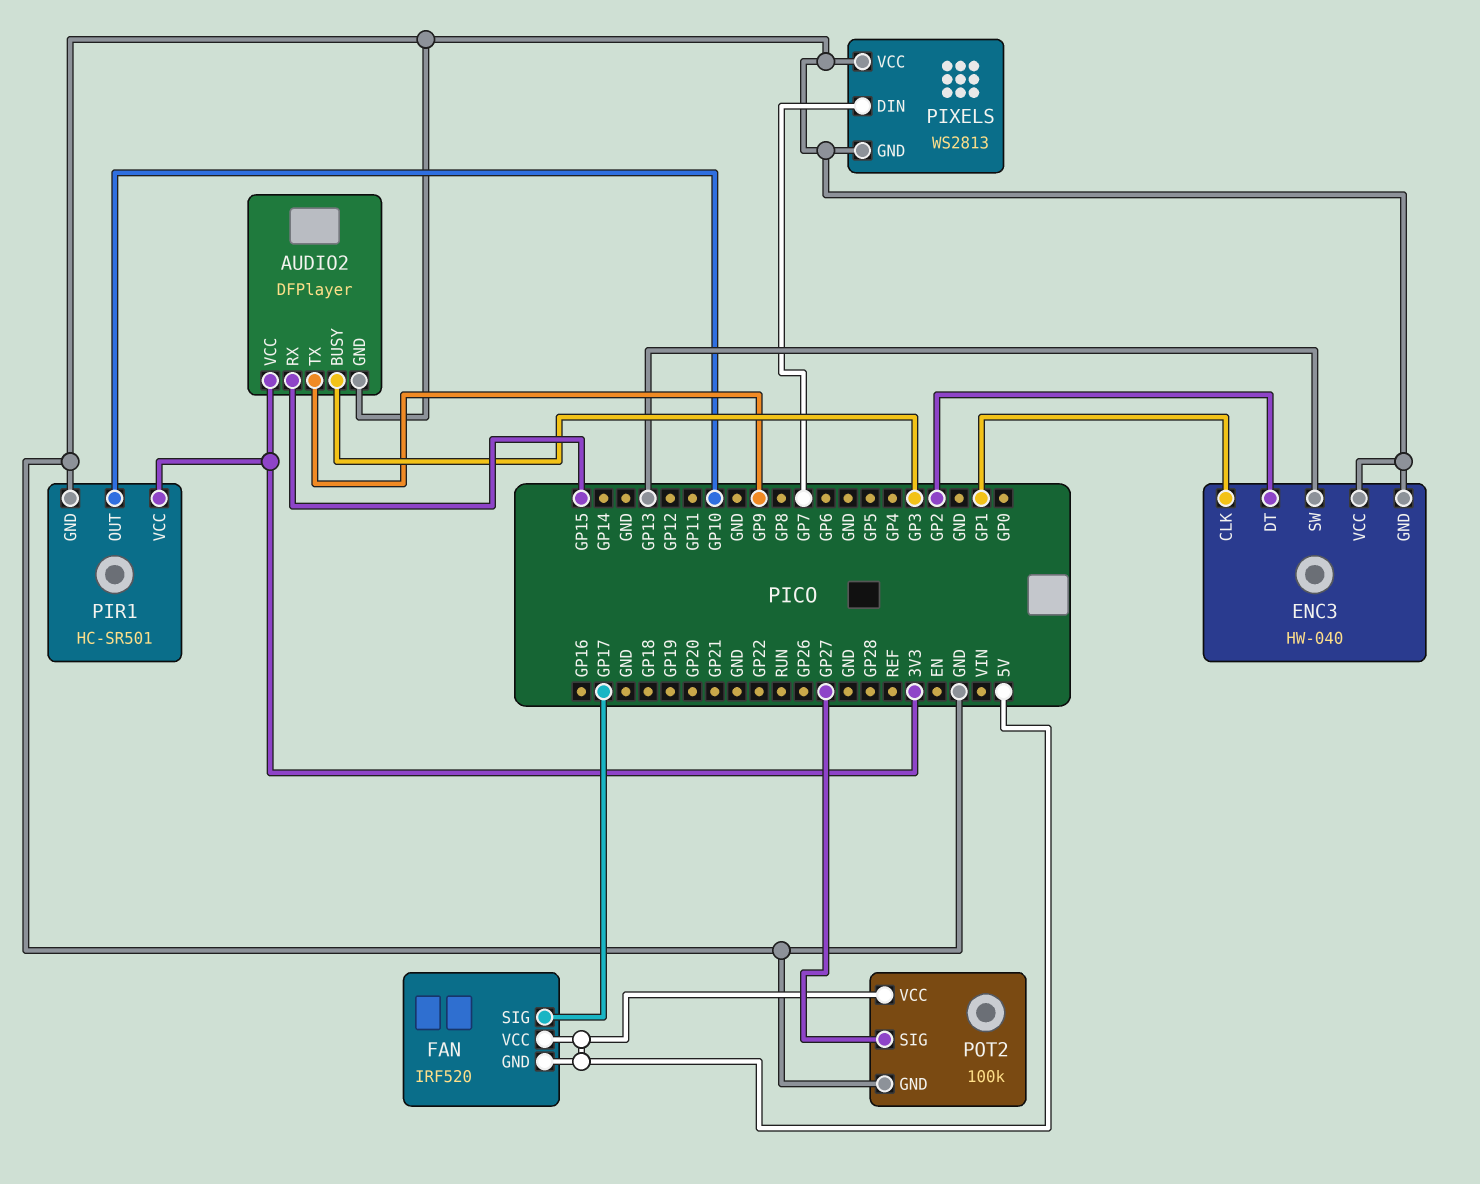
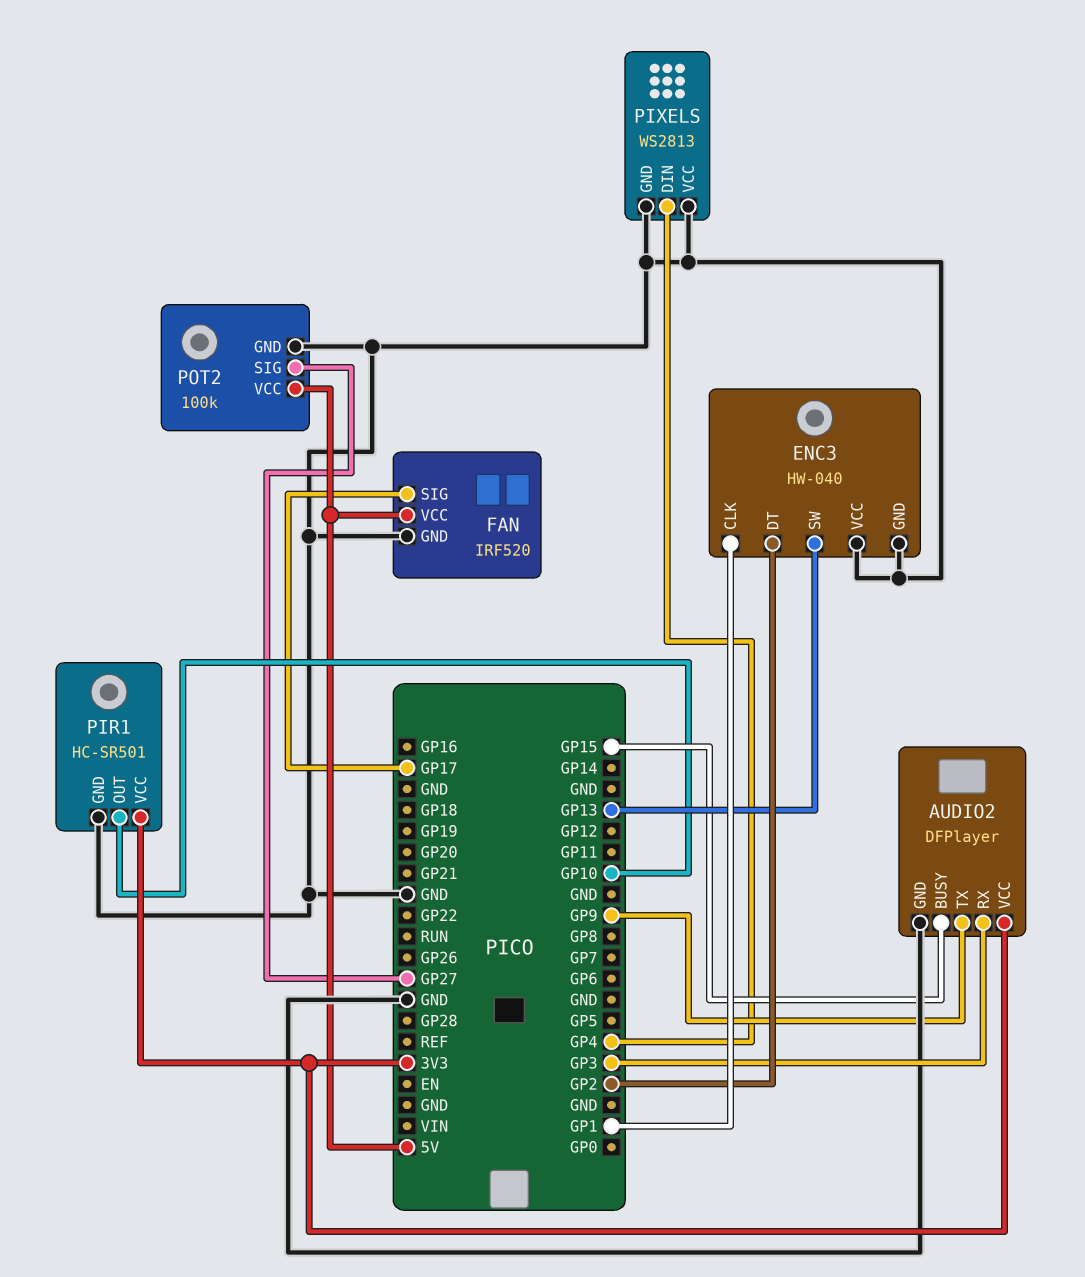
AUDIO2 pin BUSY: GP3 -> GP15
AUDIO2 pin RX: GP15 -> GP3
FAN pin GND: 5V -> GND
PIXELS pin DIN: GP7 -> GP4

